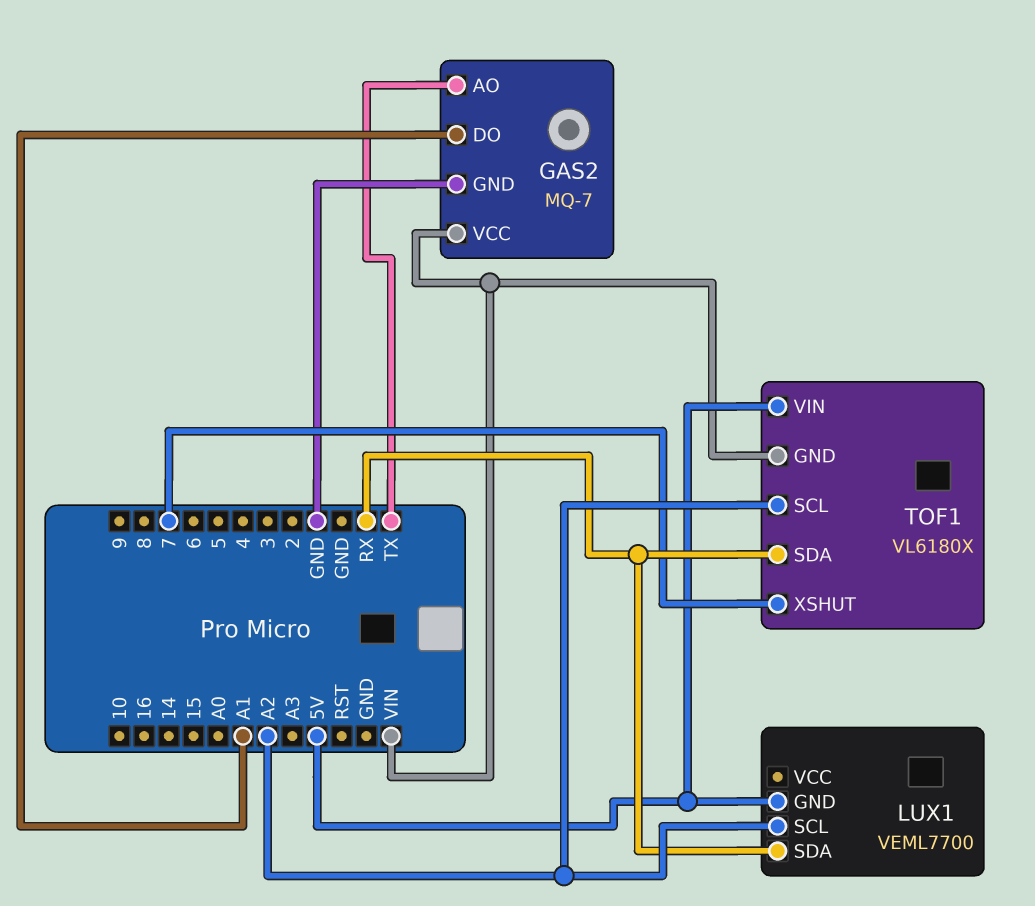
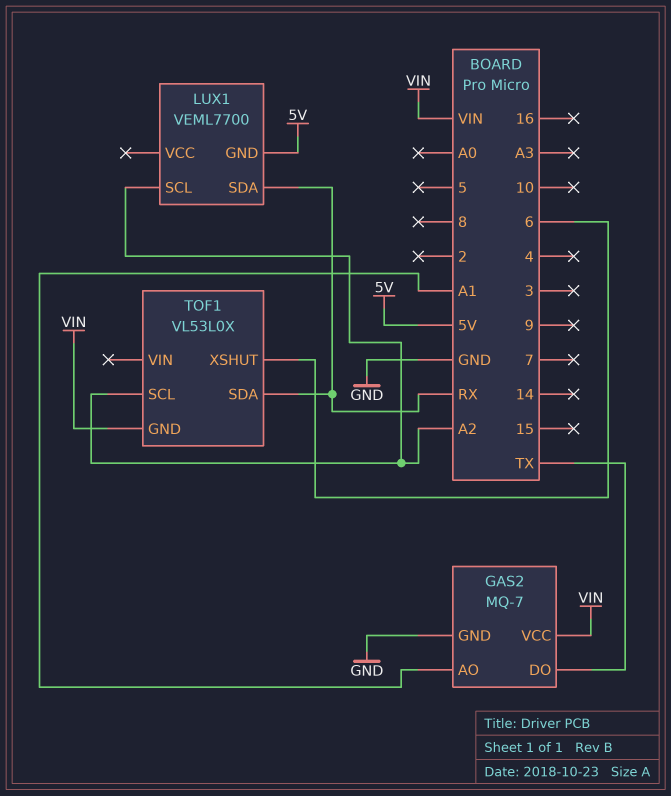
GAS2 pin AO: TX -> A1
GAS2 pin DO: A1 -> TX
TOF1: VL6180X -> VL53L0X
TOF1 pin VIN: 5V -> none
TOF1 pin XSHUT: 7 -> 6

